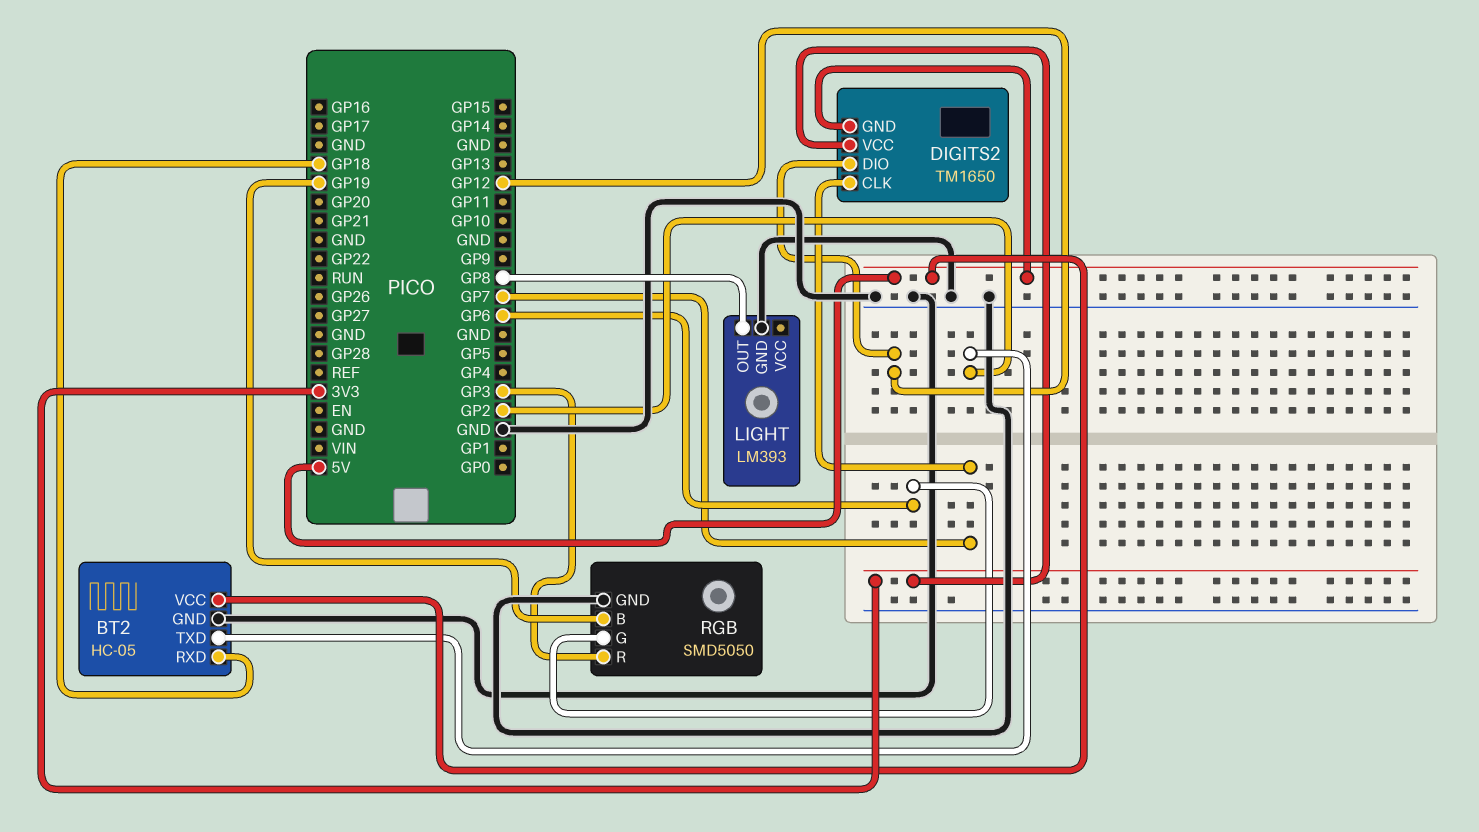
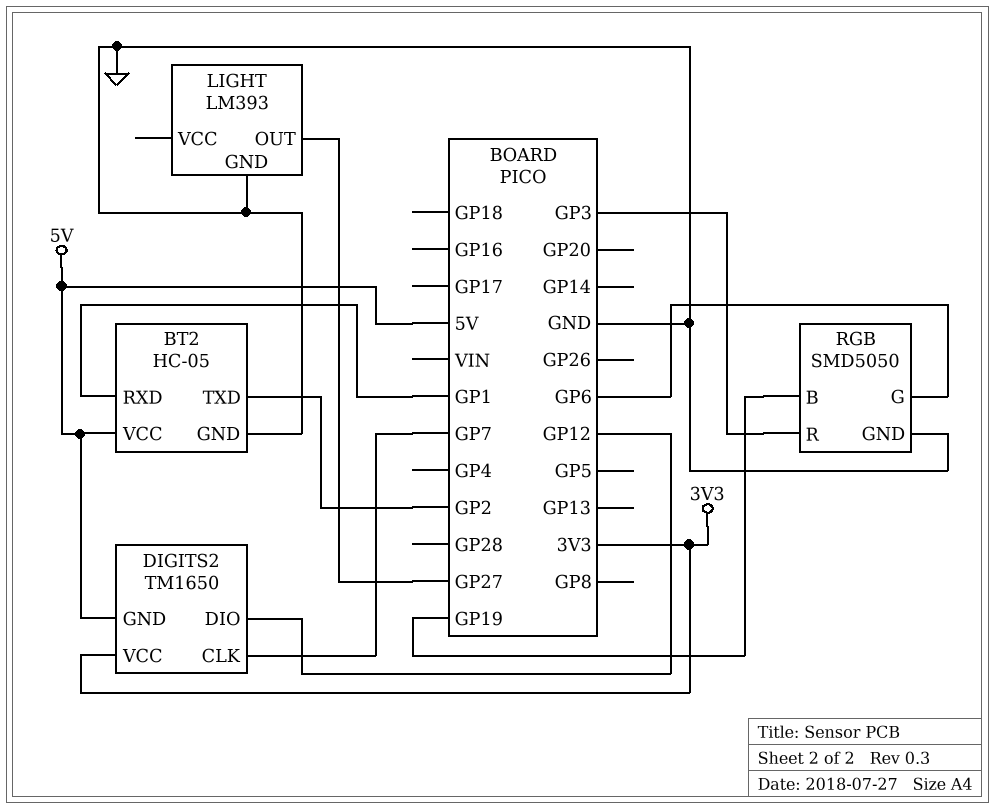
BT2 pin RXD: GP18 -> GP1
LIGHT pin OUT: GP8 -> GP27

